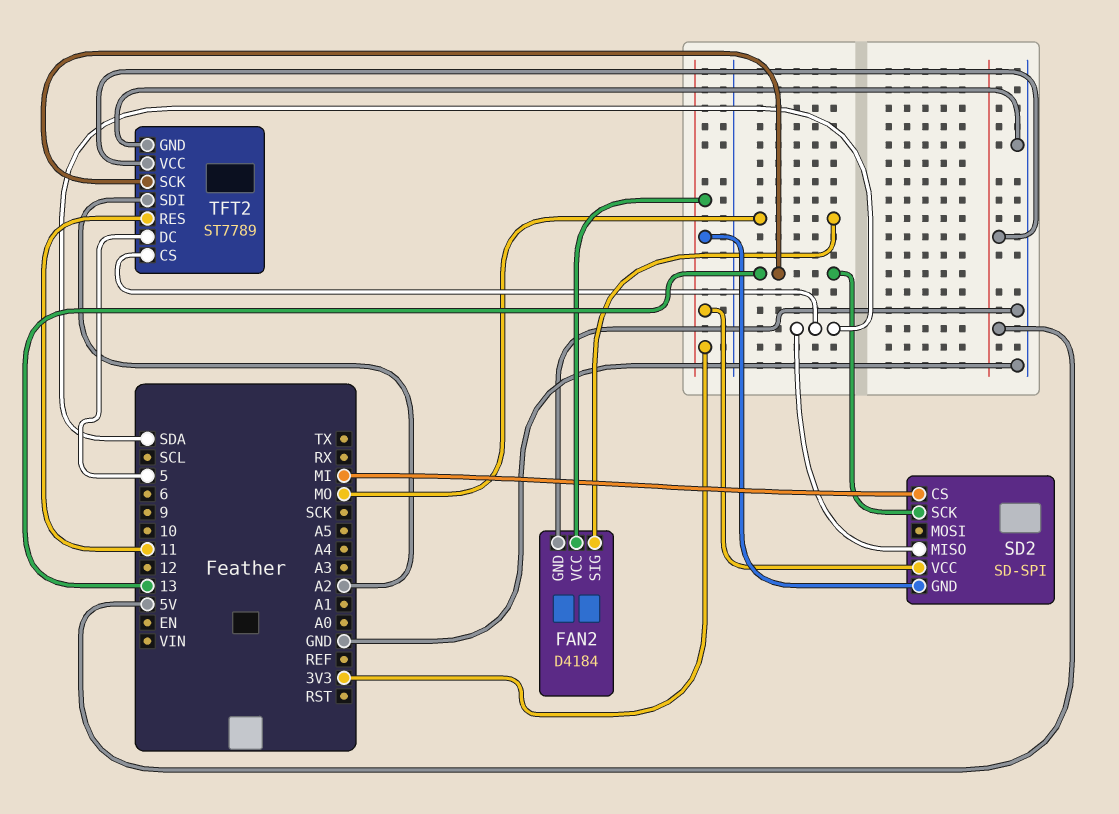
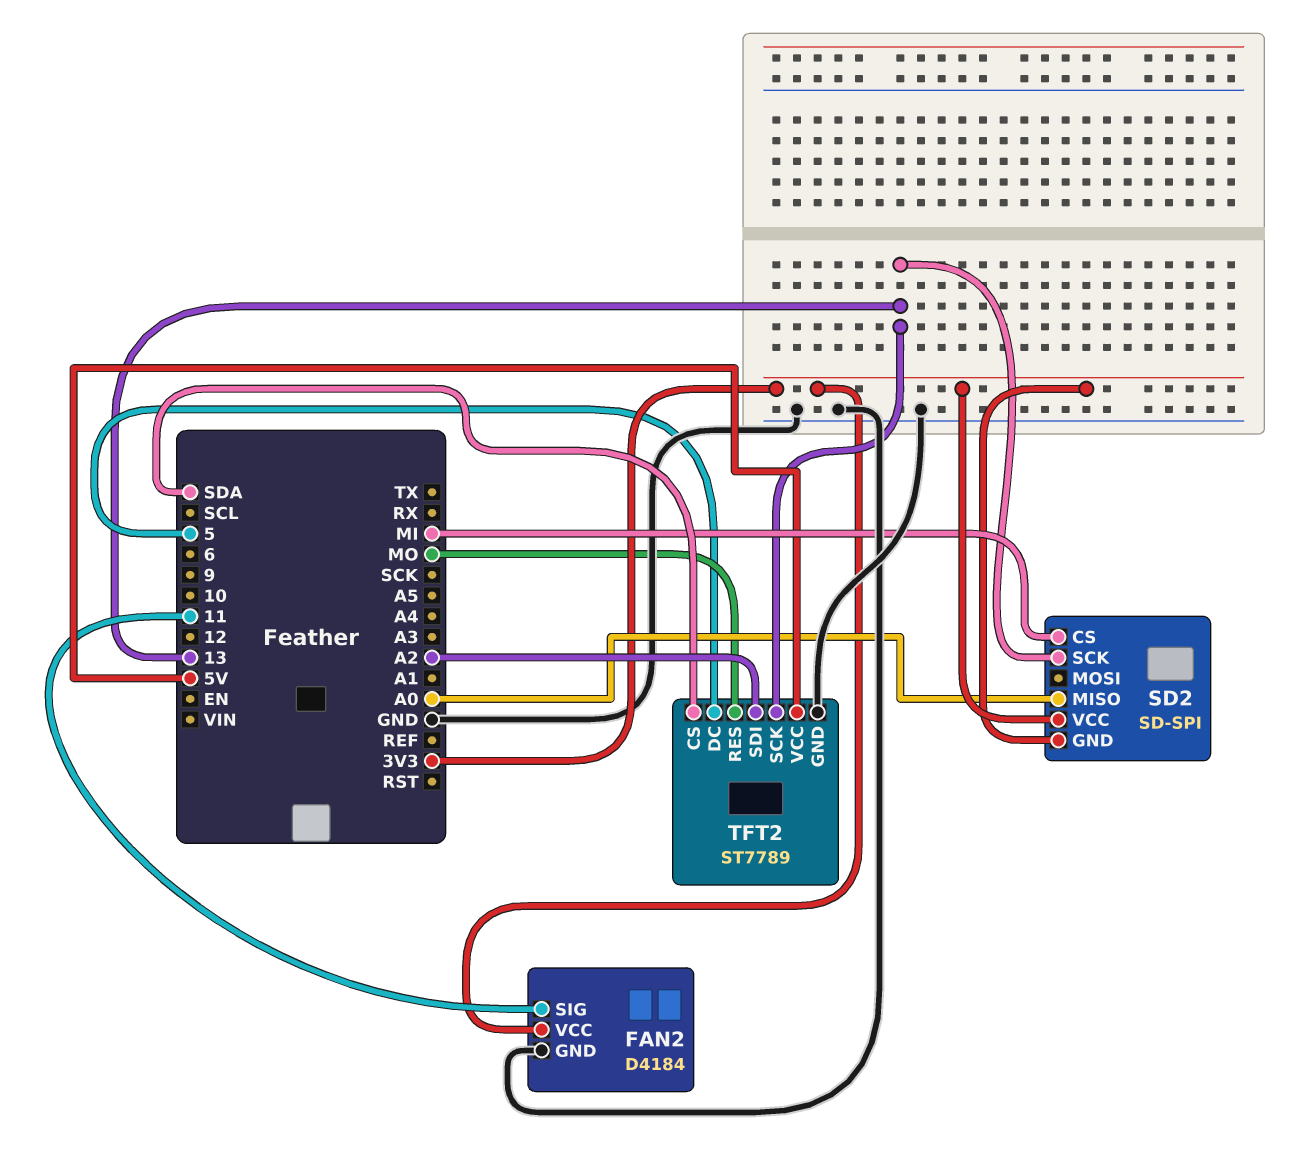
FAN2 pin SIG: MO -> 11
SD2 pin MISO: SDA -> A0
TFT2 pin RES: 11 -> MO

